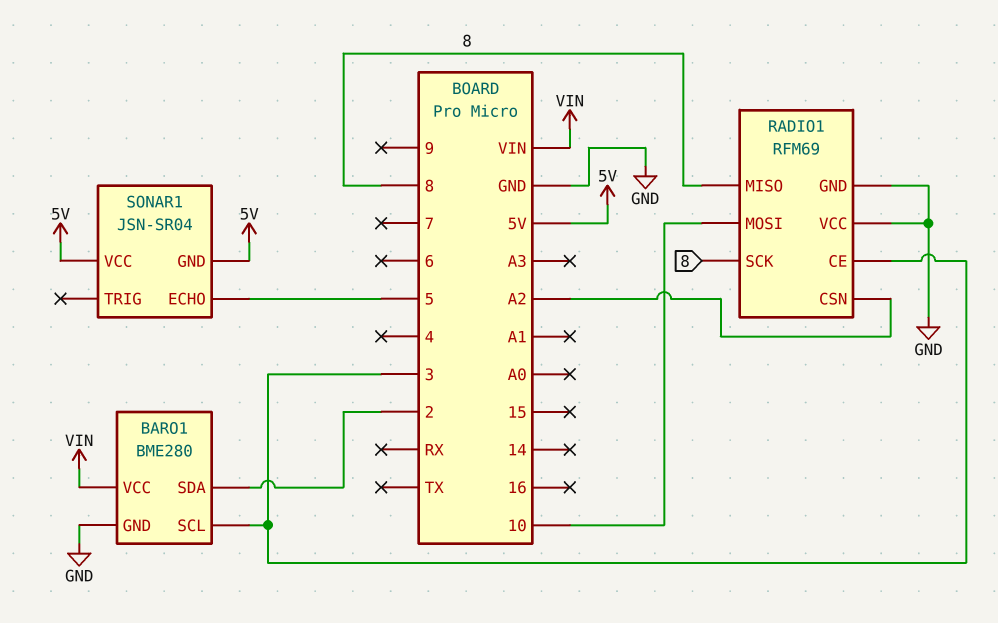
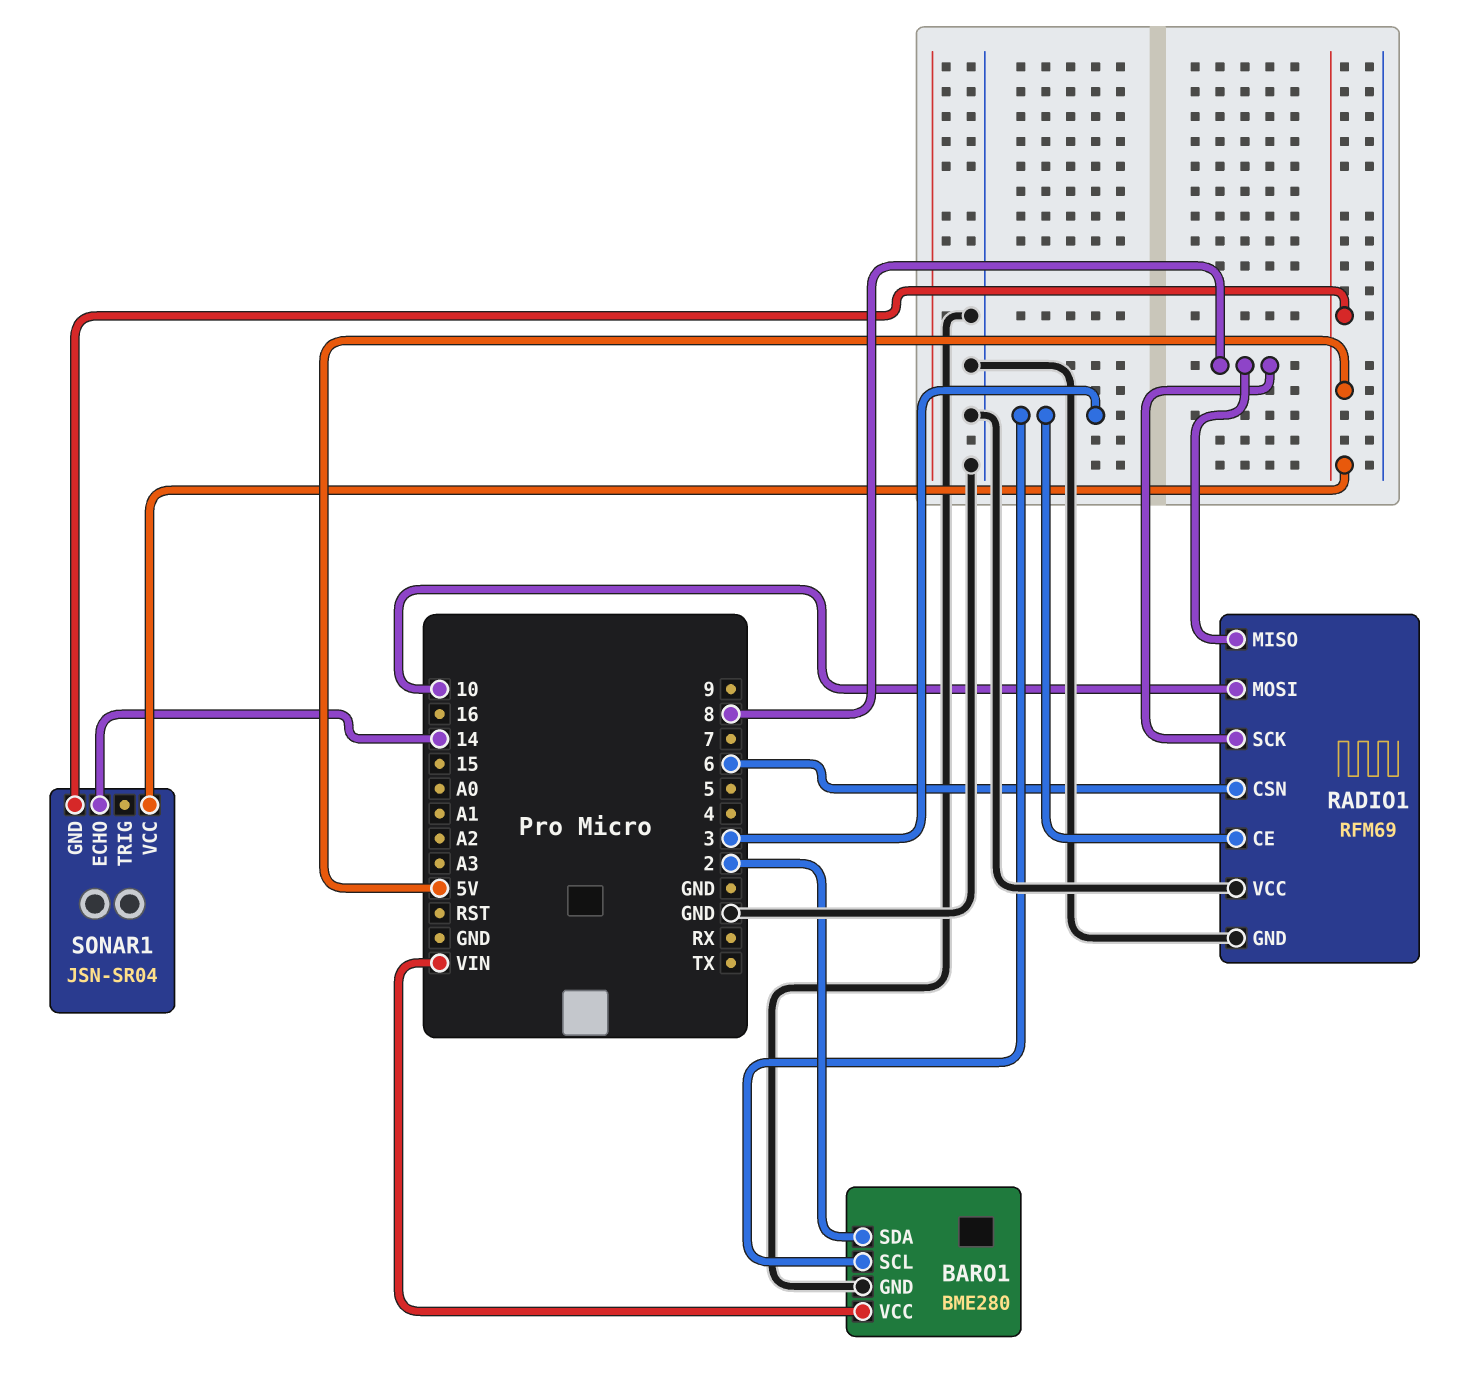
RADIO1 pin CSN: A2 -> 6
SONAR1 pin ECHO: 5 -> 14

